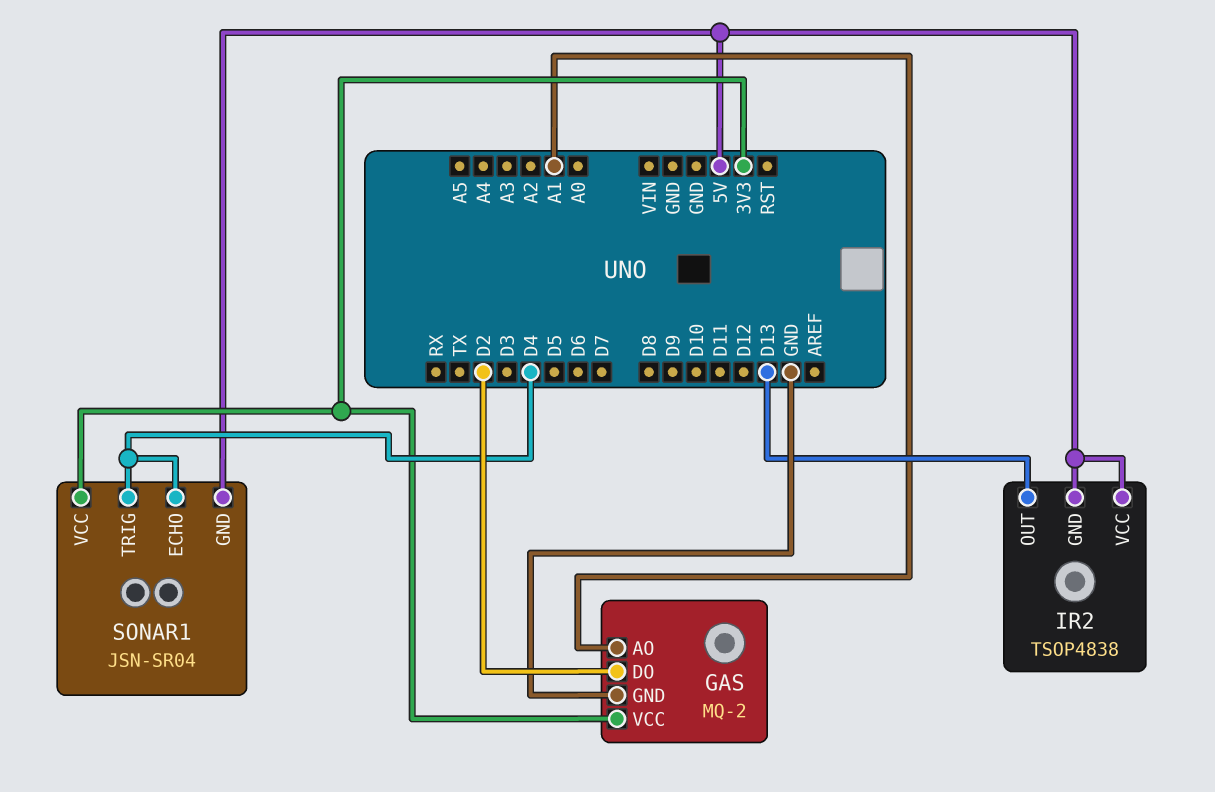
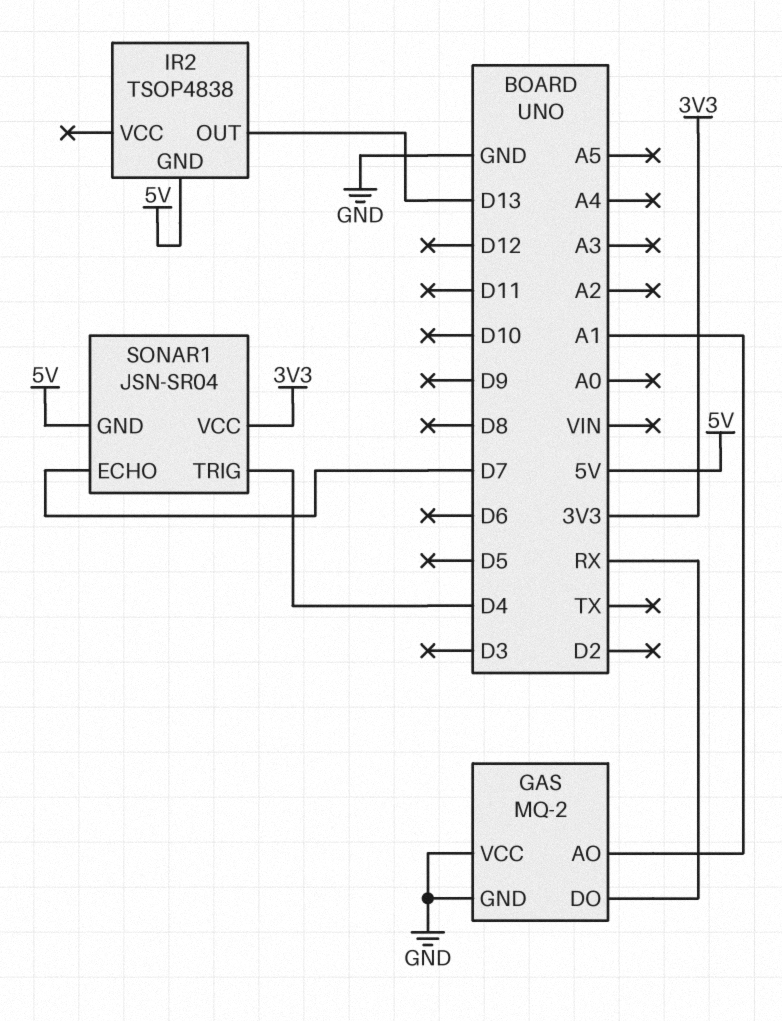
GAS pin DO: D2 -> RX
GAS pin VCC: 3V3 -> GND
IR2 pin VCC: 5V -> none
SONAR1 pin ECHO: D4 -> D7

